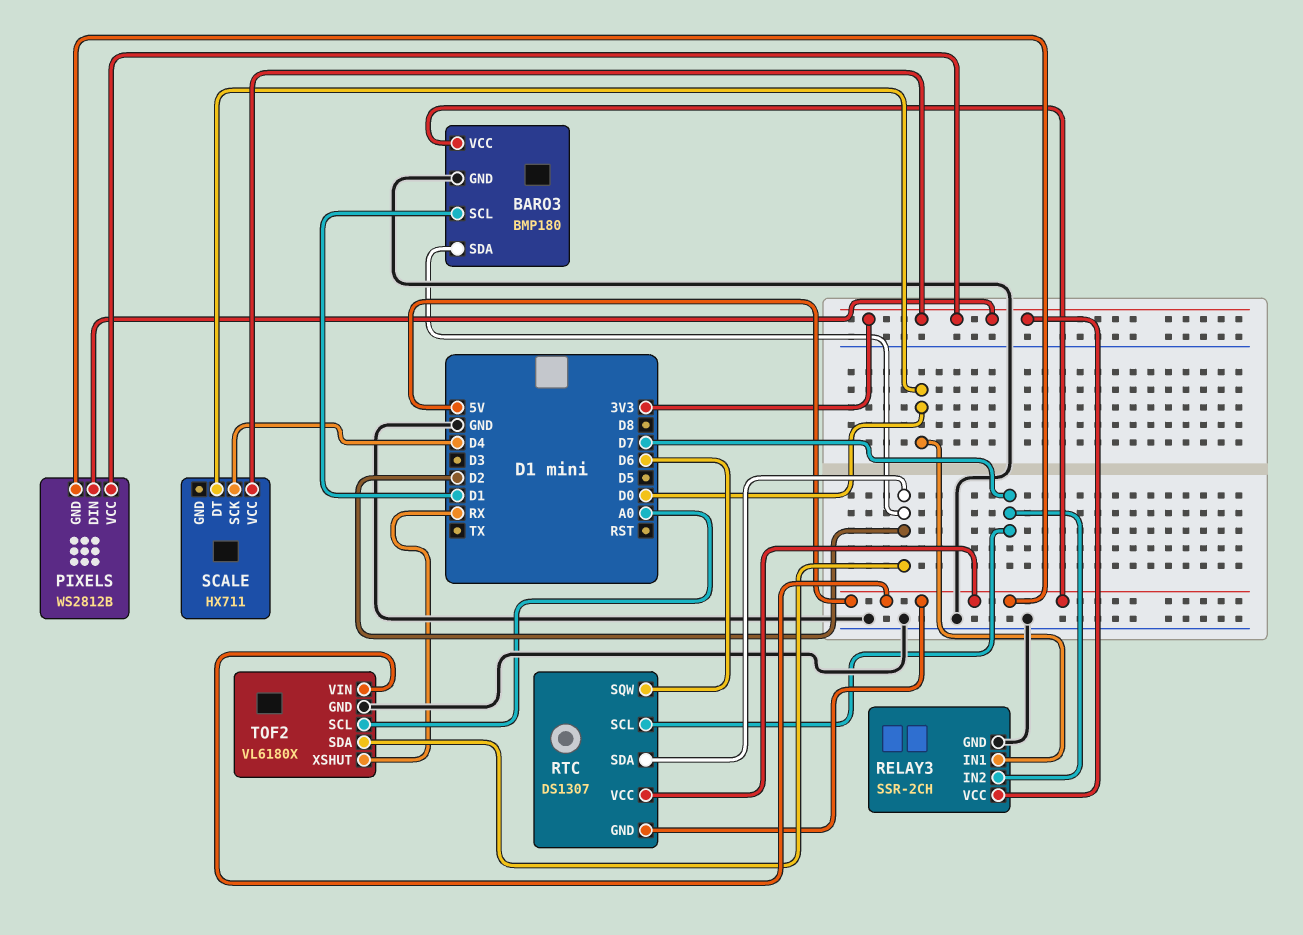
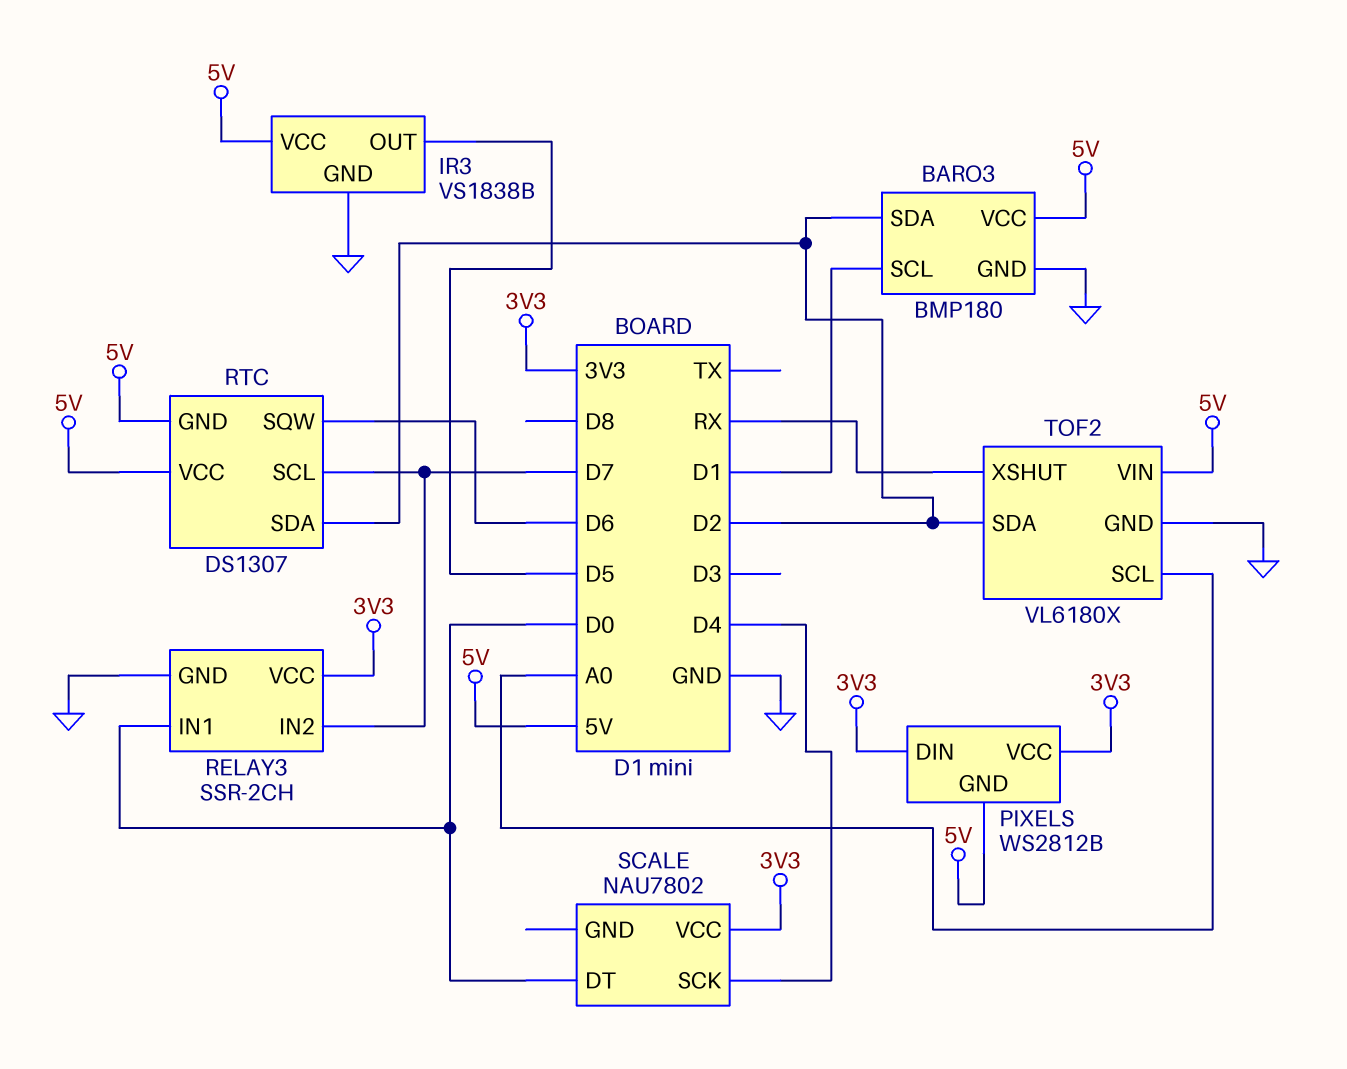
IR3: none -> VS1838B
IR3 pin GND: none -> GND
IR3 pin OUT: none -> D5
IR3 pin VCC: none -> 5V
SCALE: HX711 -> NAU7802

